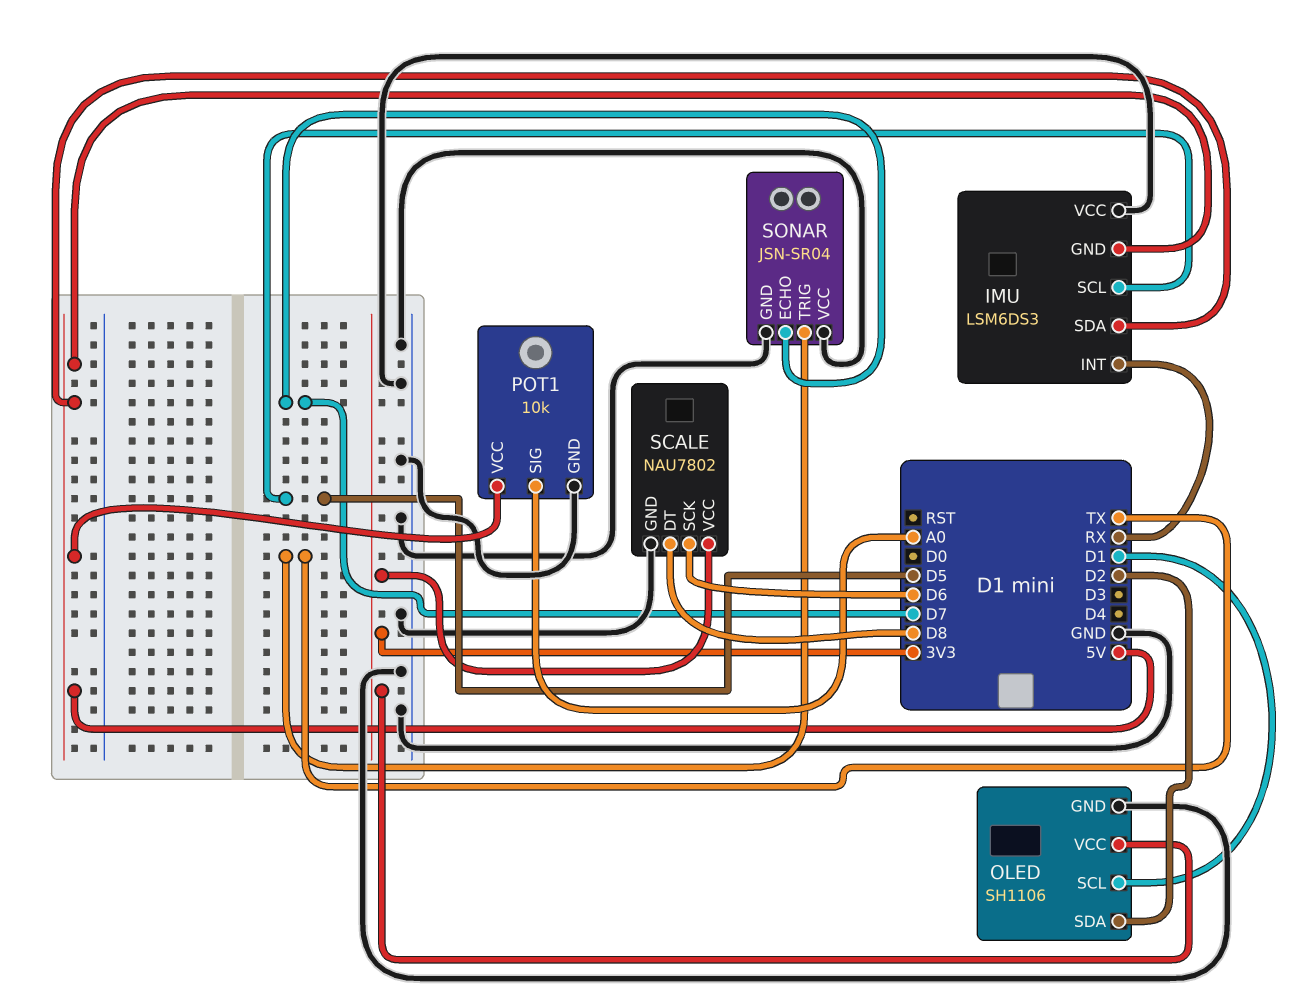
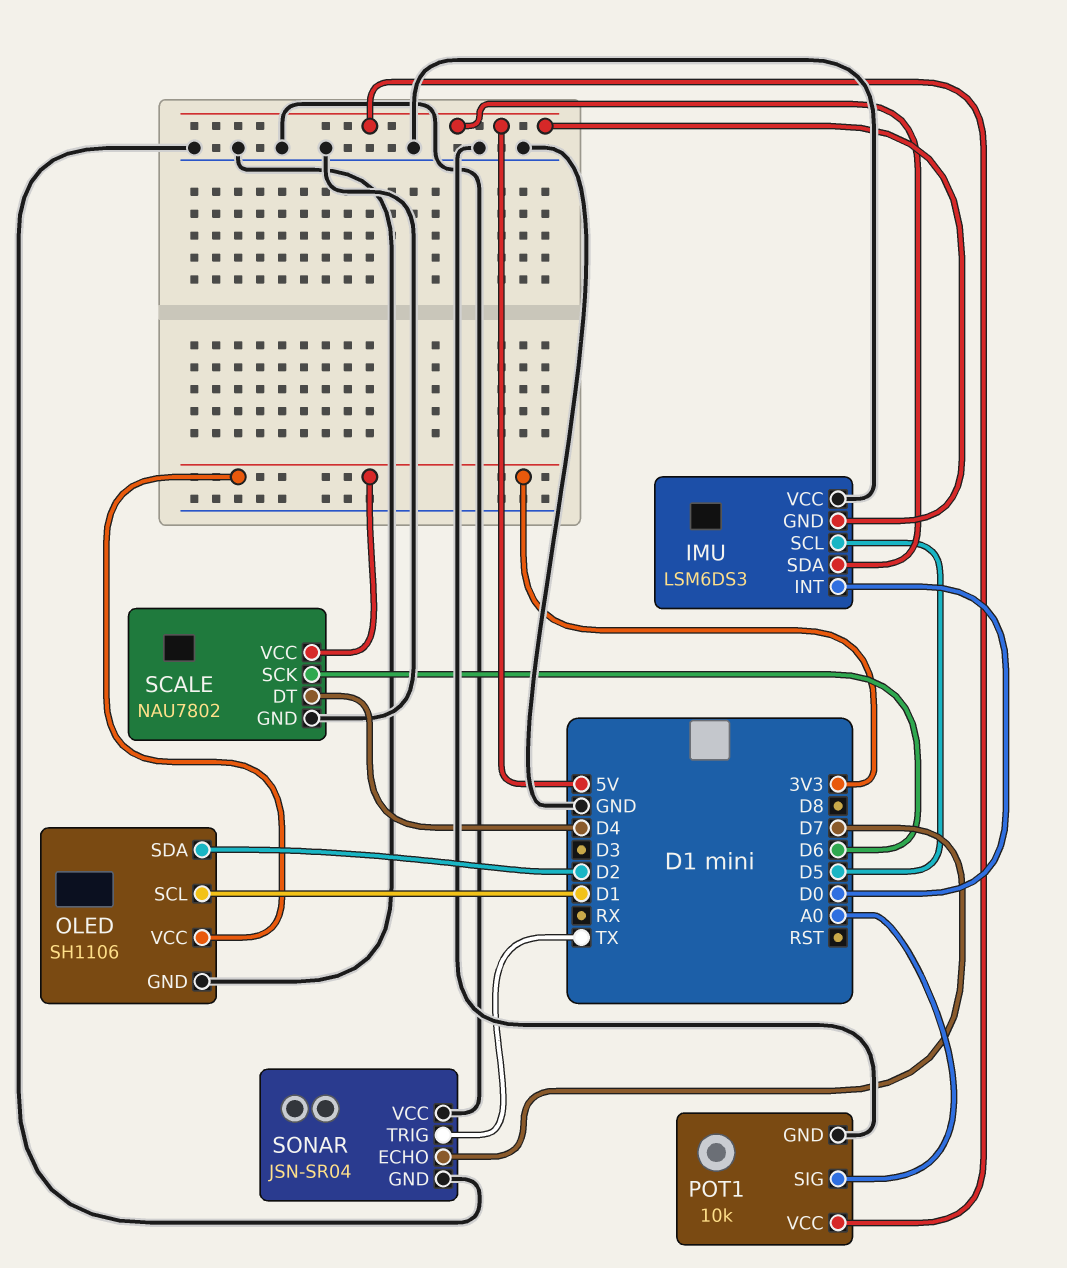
IMU pin INT: RX -> D0
SCALE pin DT: D8 -> D4

